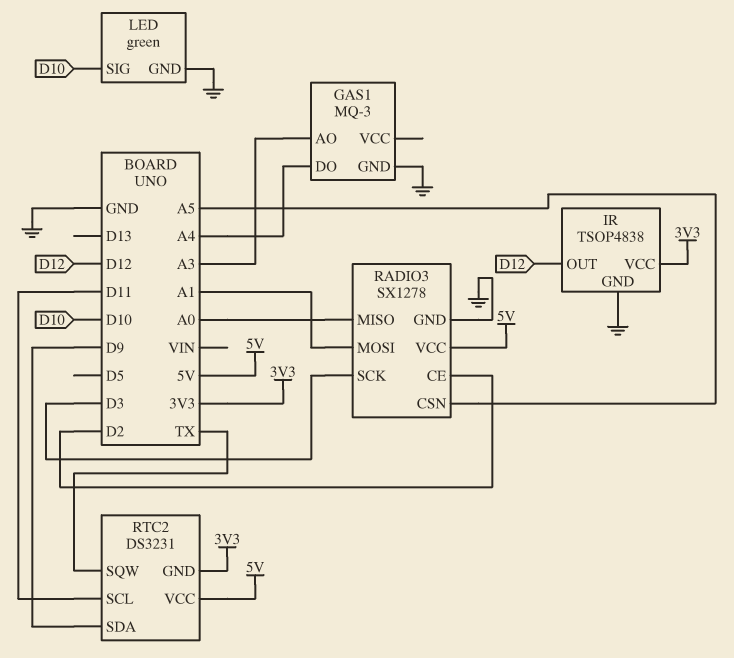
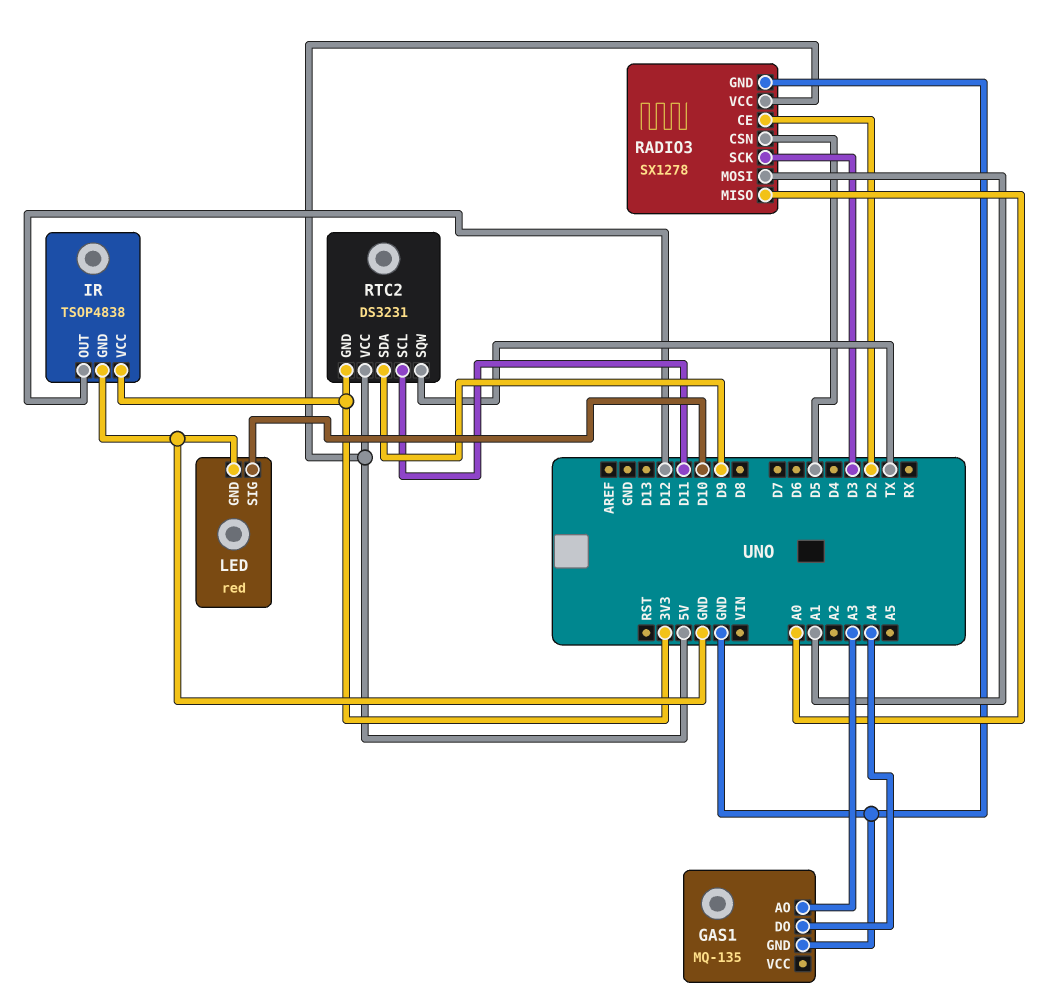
GAS1: MQ-3 -> MQ-135
LED: green -> red
RADIO3 pin CSN: A5 -> D5

